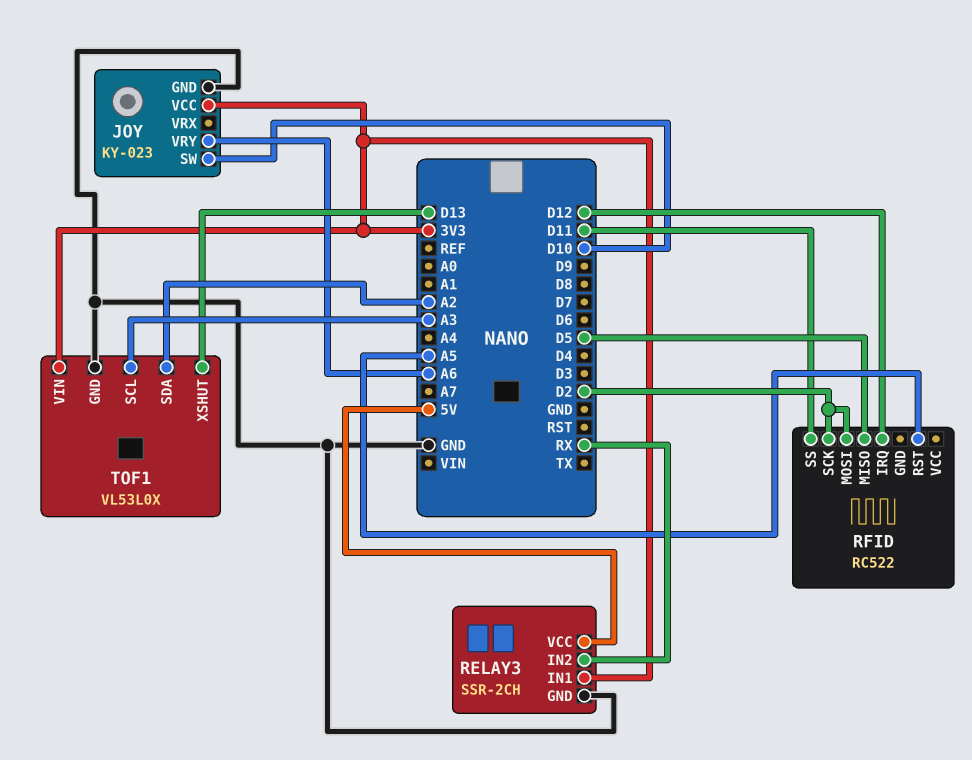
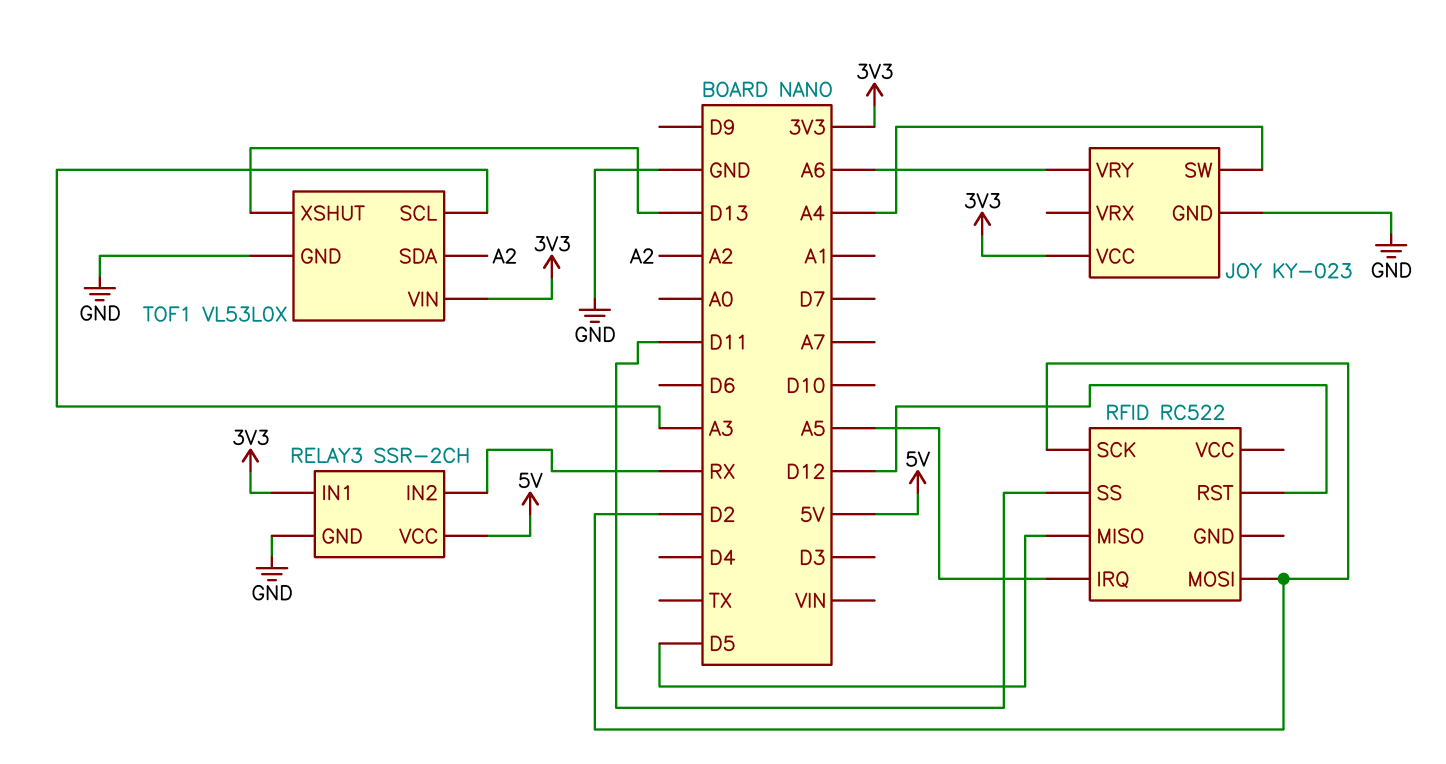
JOY pin SW: D10 -> A4
RFID pin IRQ: D12 -> A5
RFID pin RST: A5 -> D12

